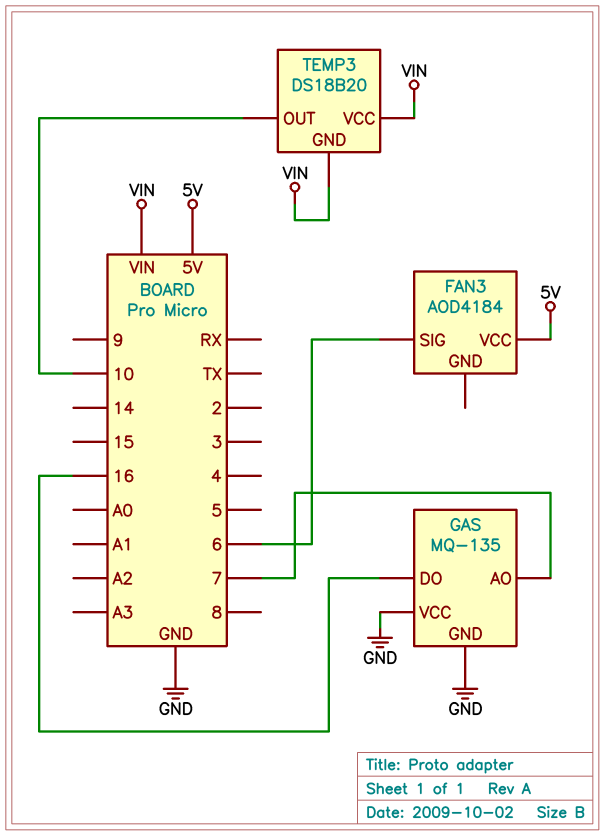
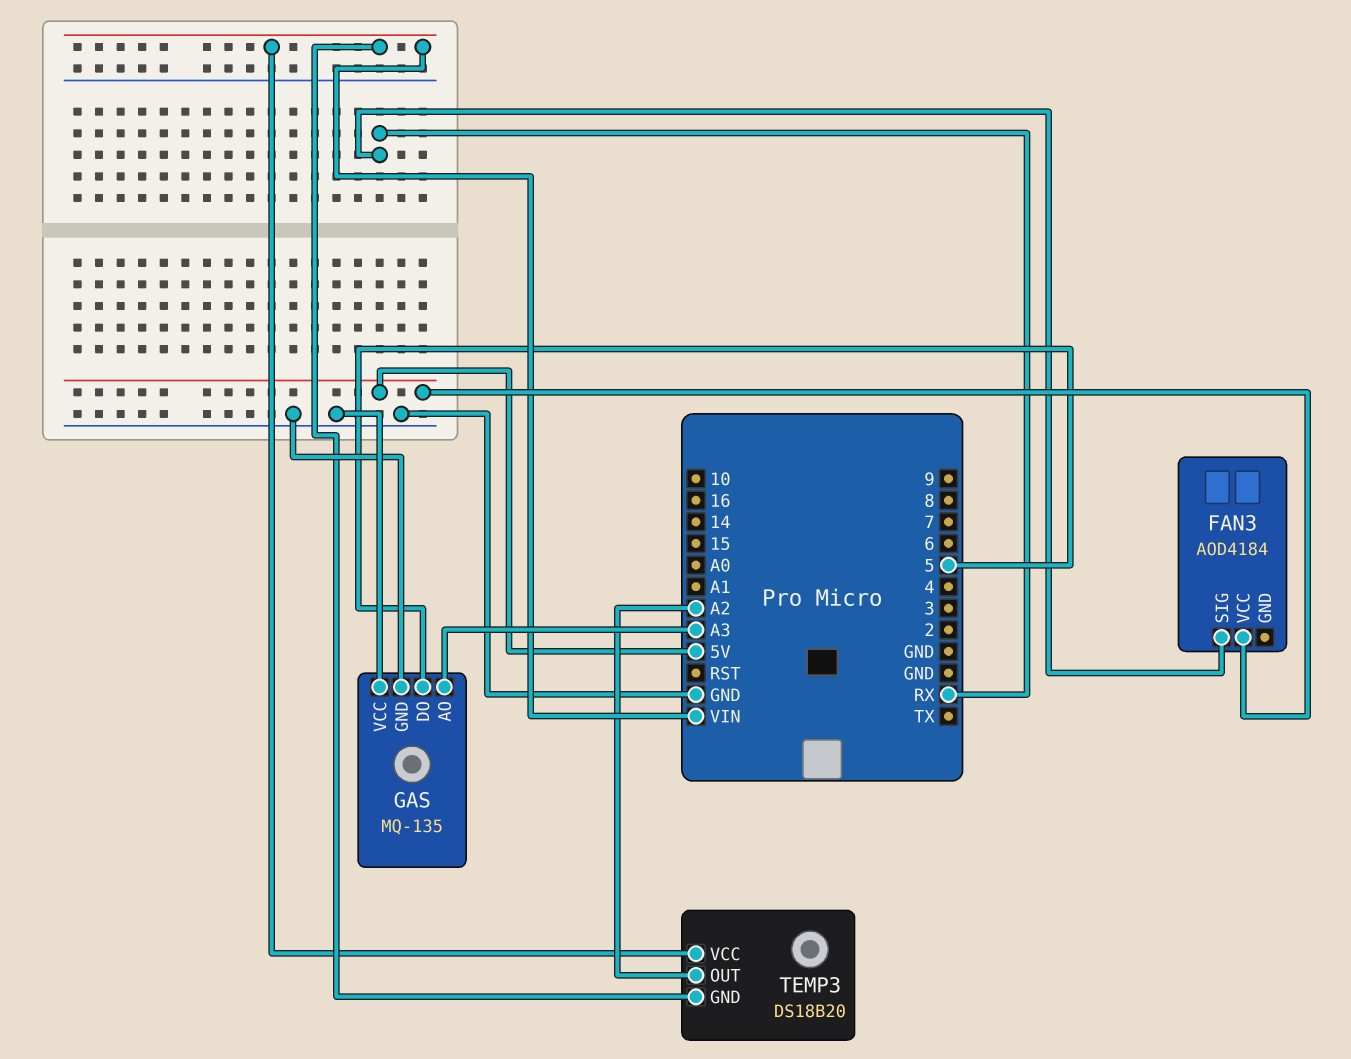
FAN3 pin SIG: 6 -> RX
GAS pin AO: 7 -> A3
GAS pin DO: 16 -> 5
TEMP3 pin OUT: 10 -> A2

